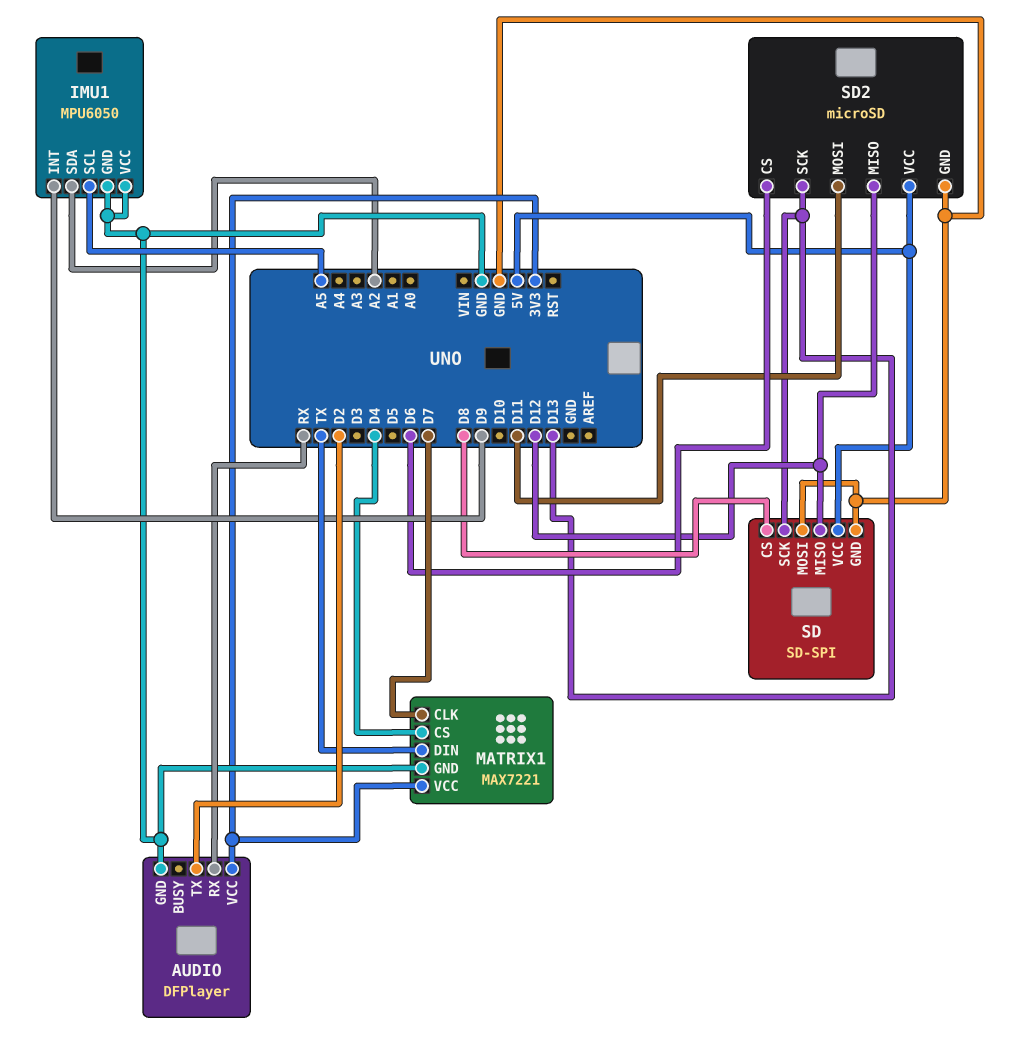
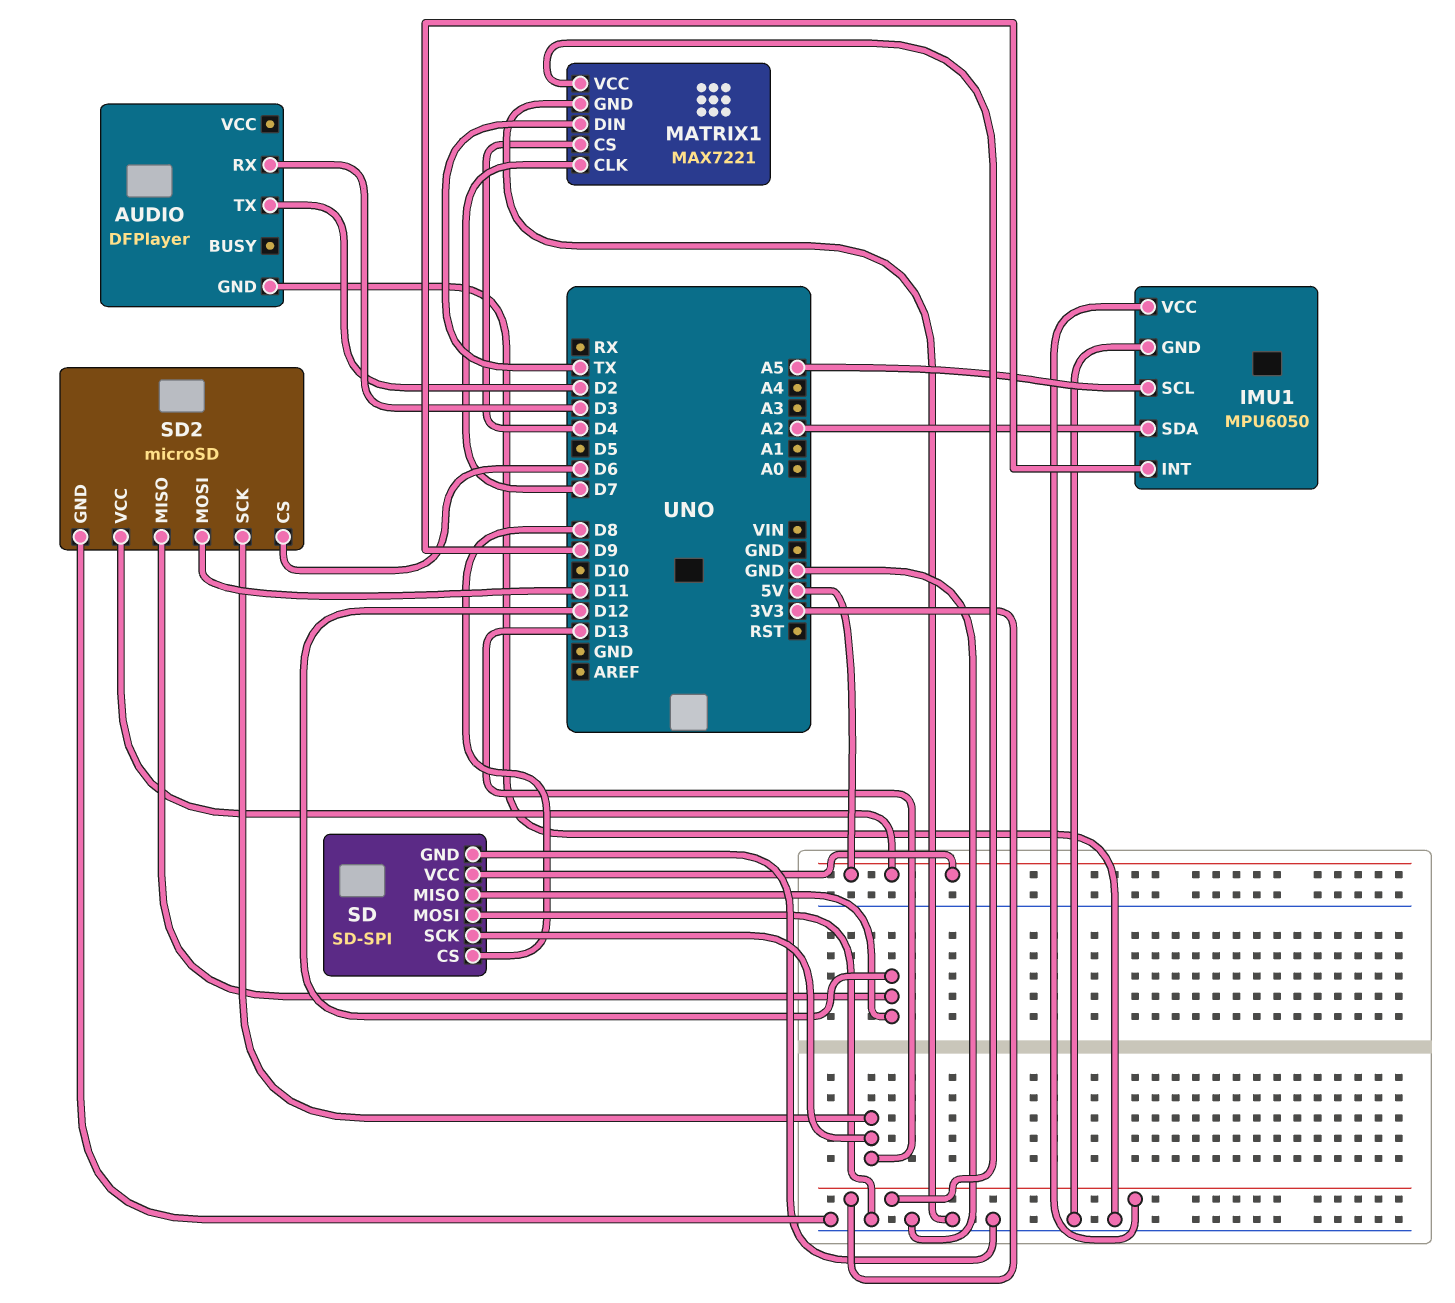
AUDIO pin RX: RX -> D3
AUDIO pin VCC: 3V3 -> none
IMU1 pin VCC: GND -> 3V3

